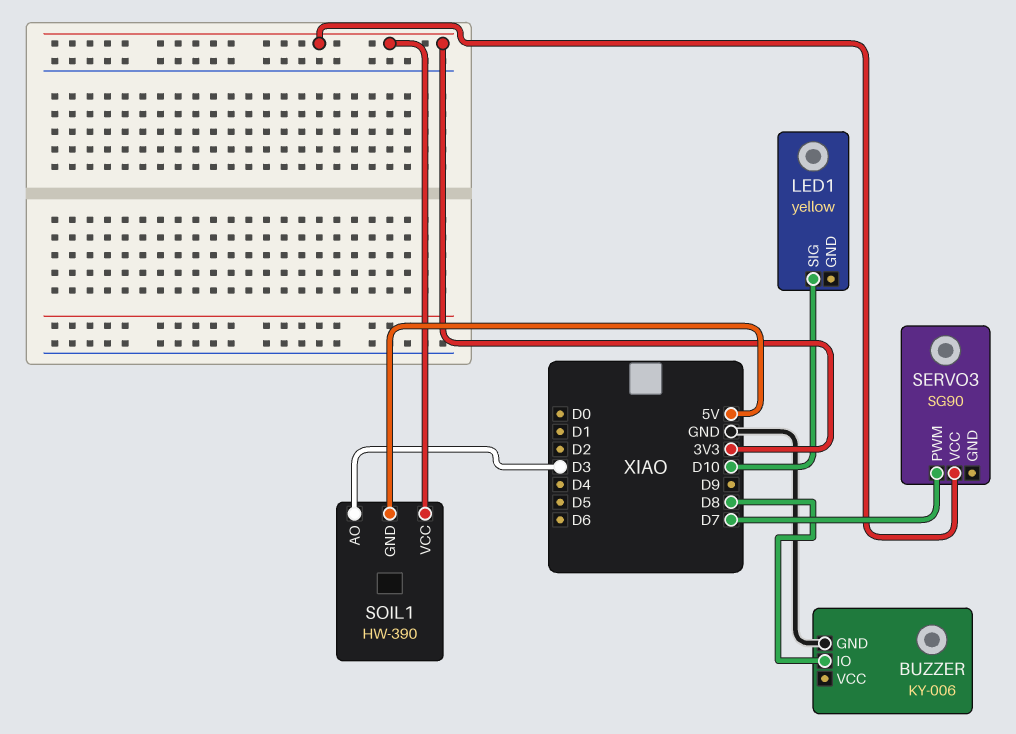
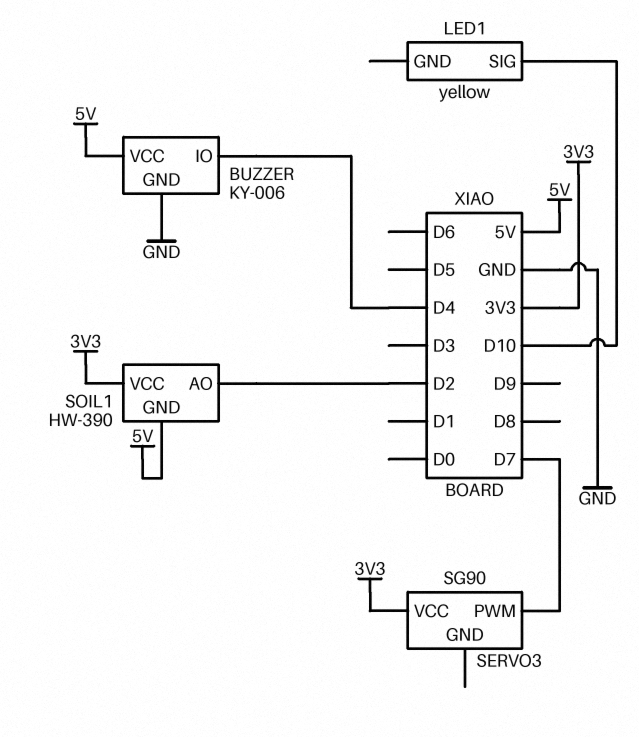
BUZZER pin IO: D8 -> D4
BUZZER pin VCC: none -> 5V
SOIL1 pin AO: D3 -> D2

